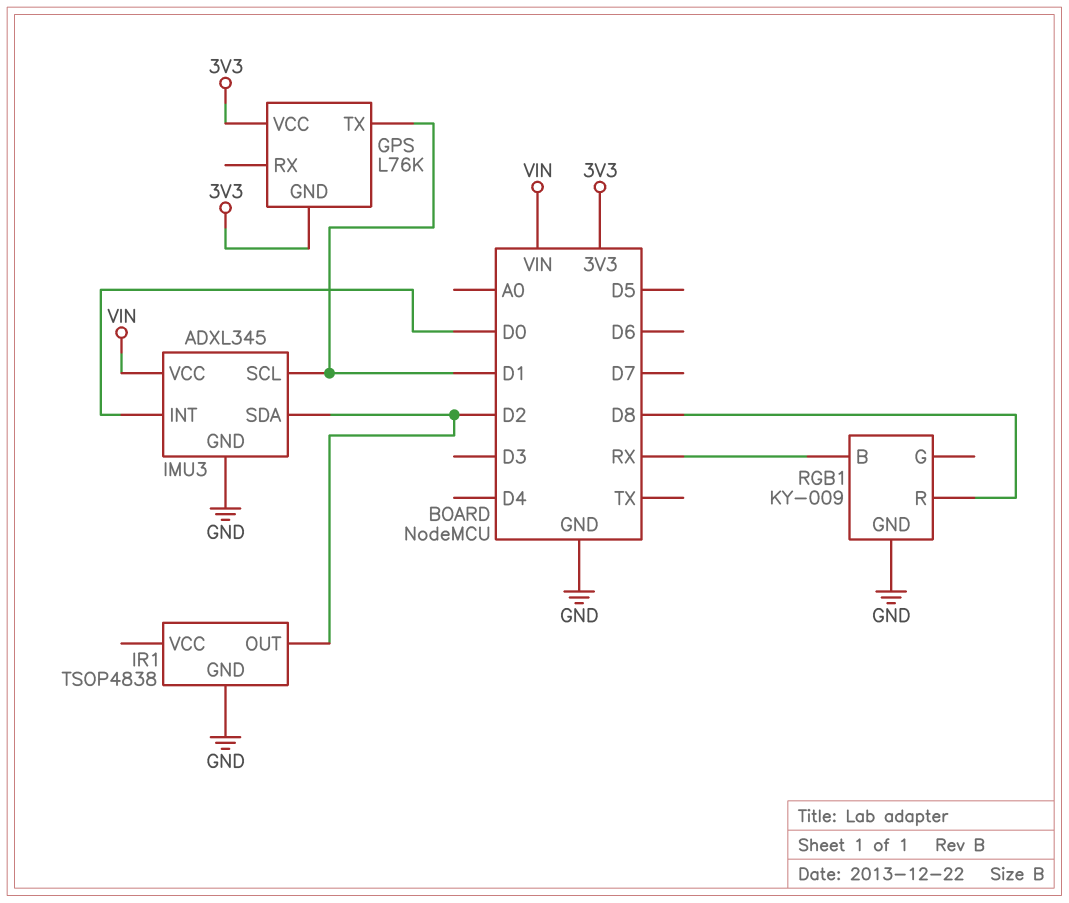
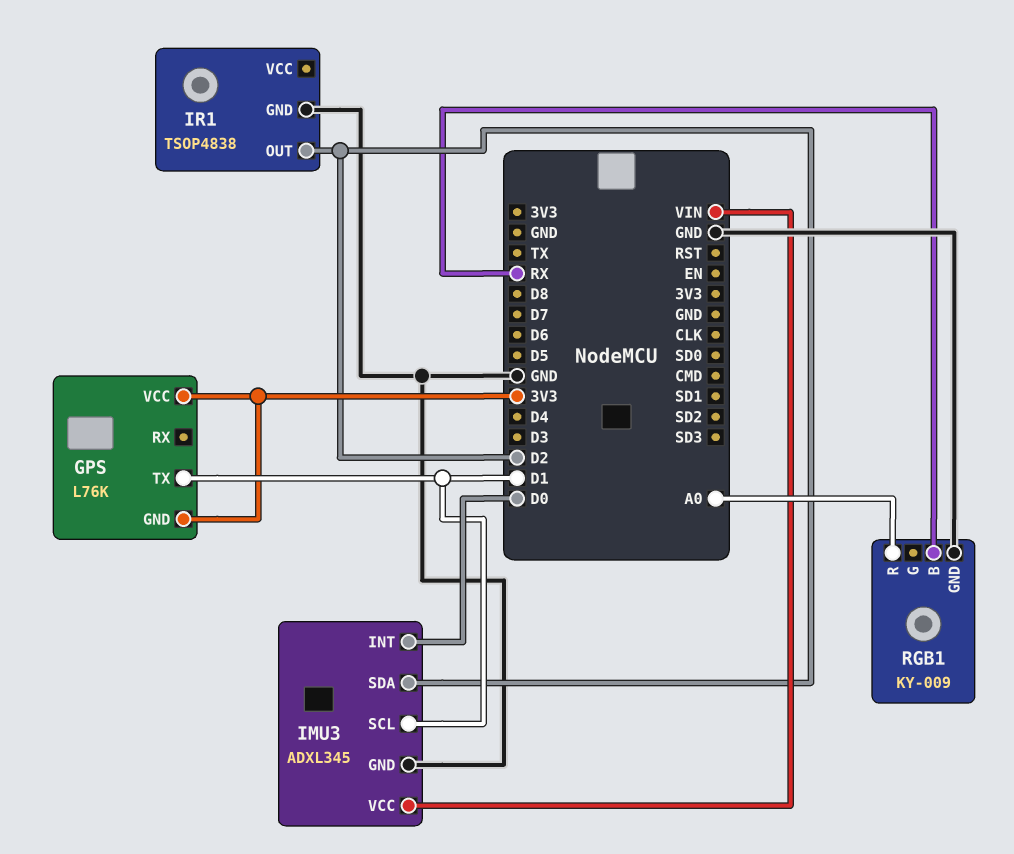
RGB1 pin R: D8 -> A0

